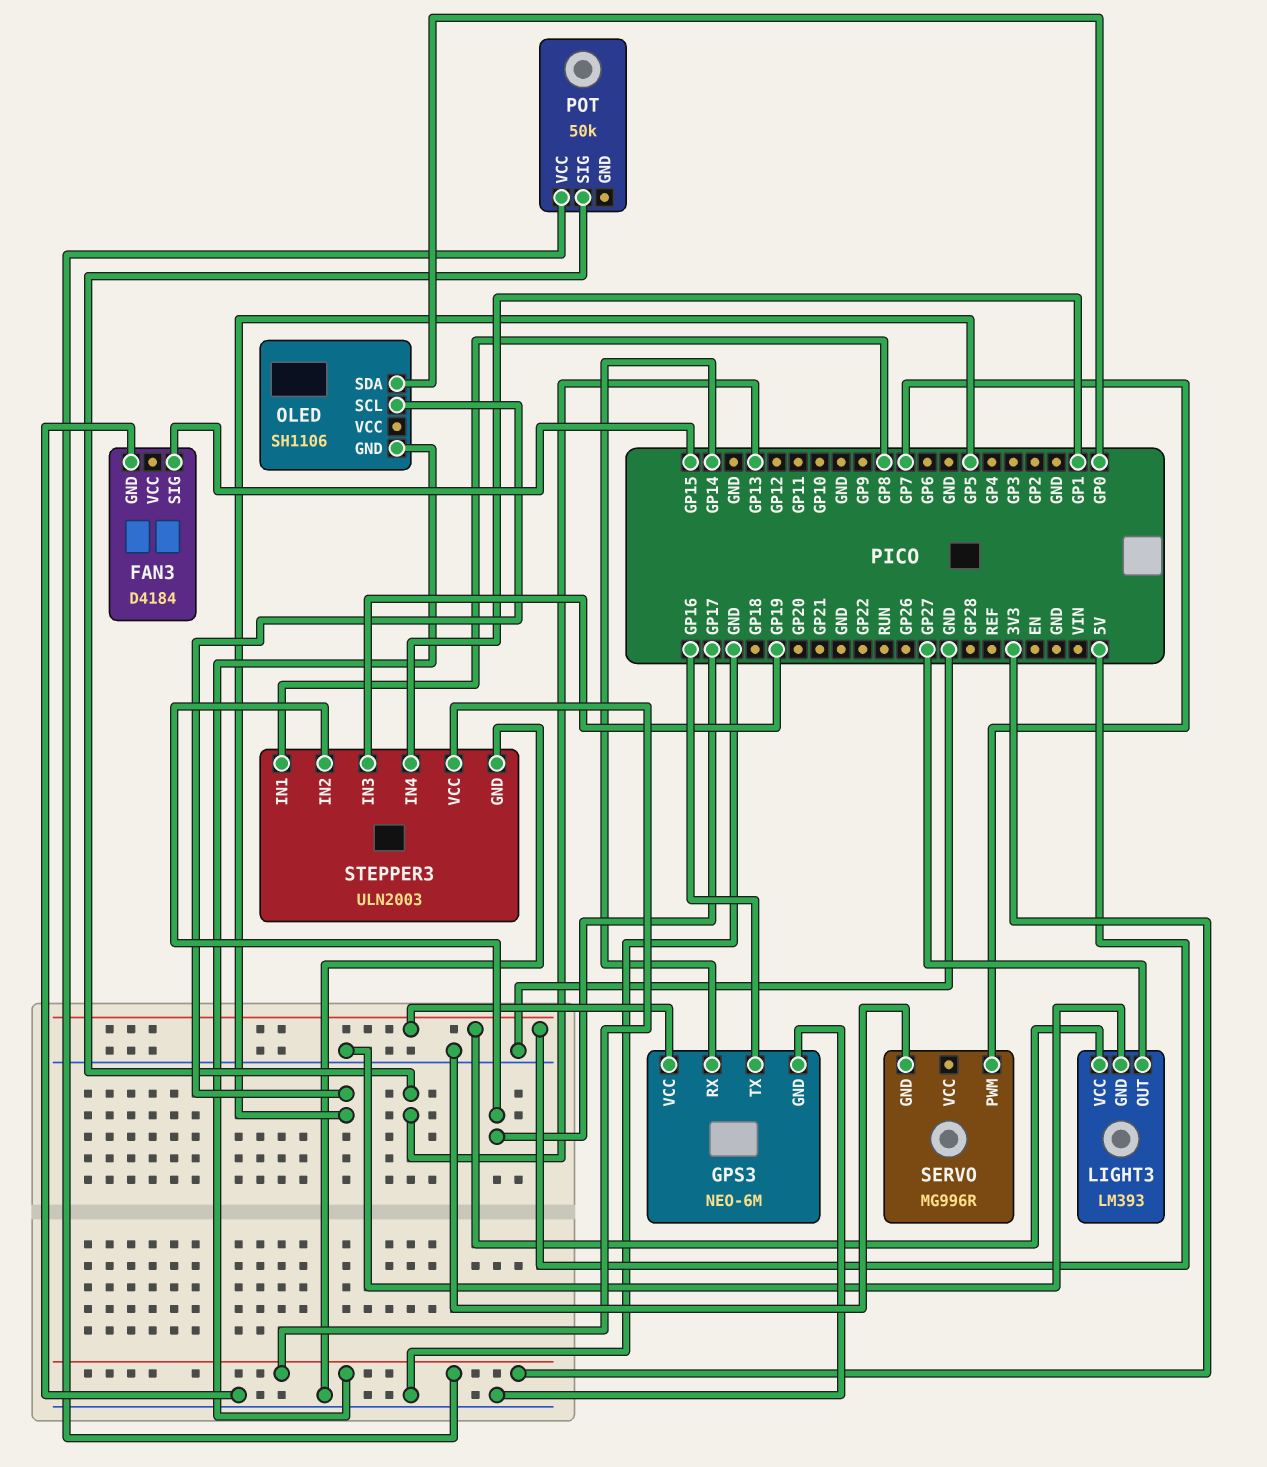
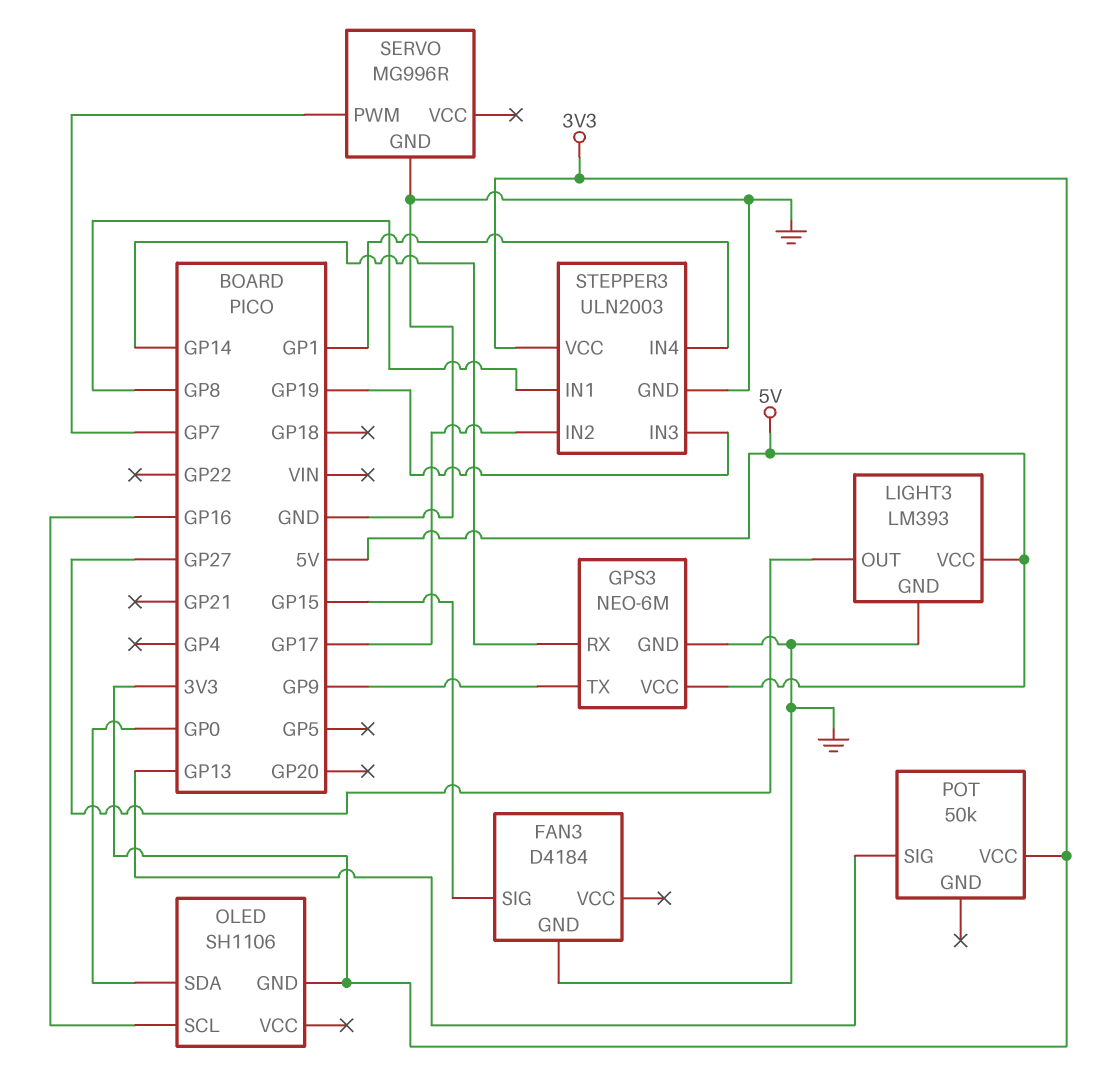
GPS3 pin TX: GP16 -> GP9
OLED pin SCL: GP5 -> GP16

